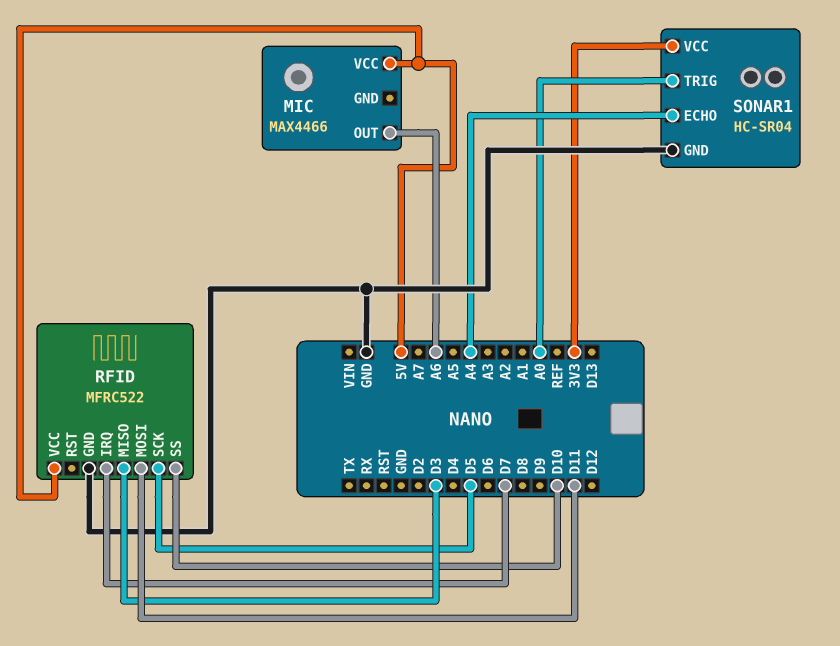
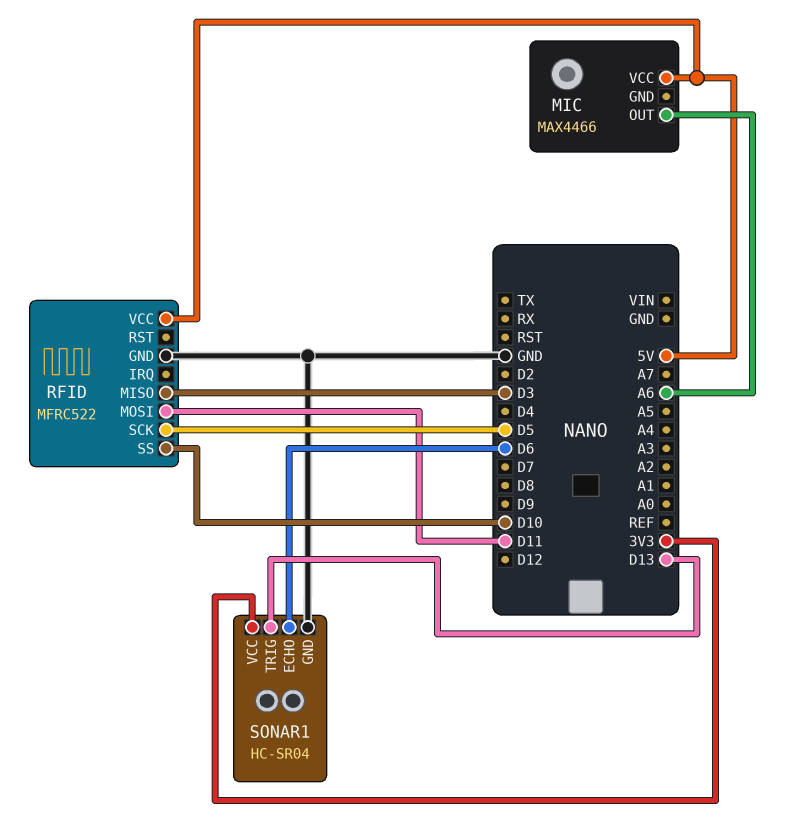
RFID pin IRQ: D7 -> none
SONAR1 pin ECHO: A4 -> D6
SONAR1 pin TRIG: A0 -> D13

